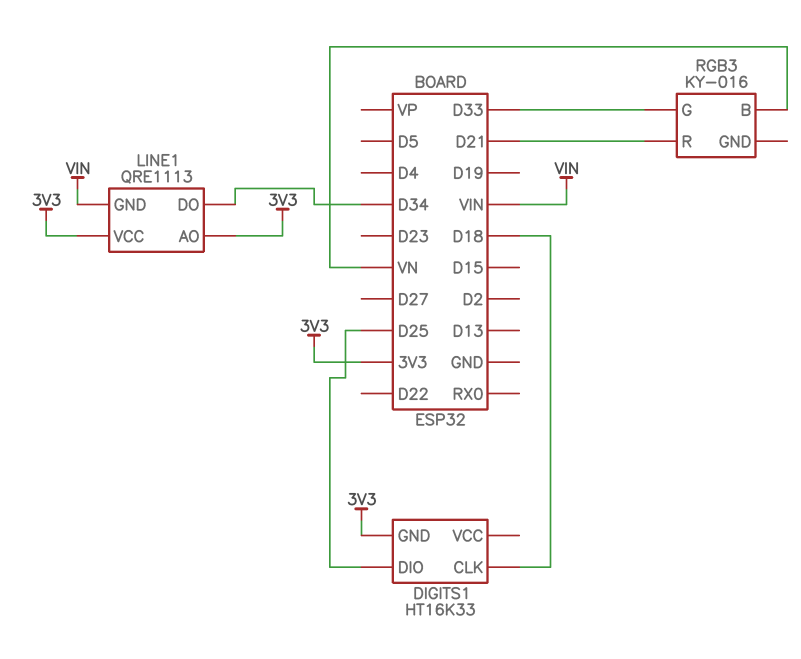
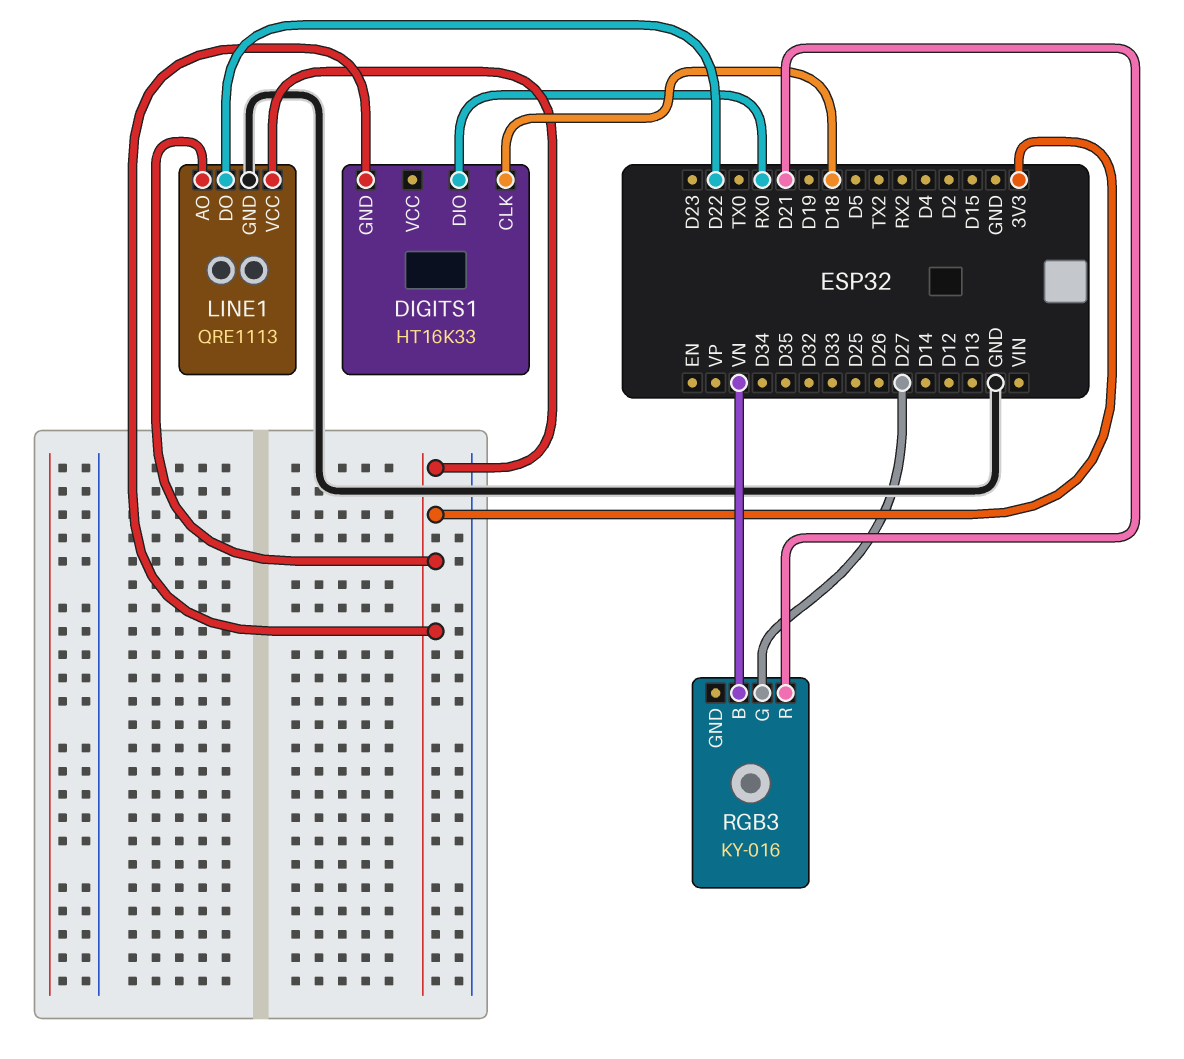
DIGITS1 pin DIO: D25 -> RX0
LINE1 pin DO: D34 -> D22
LINE1 pin GND: VIN -> GND
RGB3 pin G: D33 -> D27

